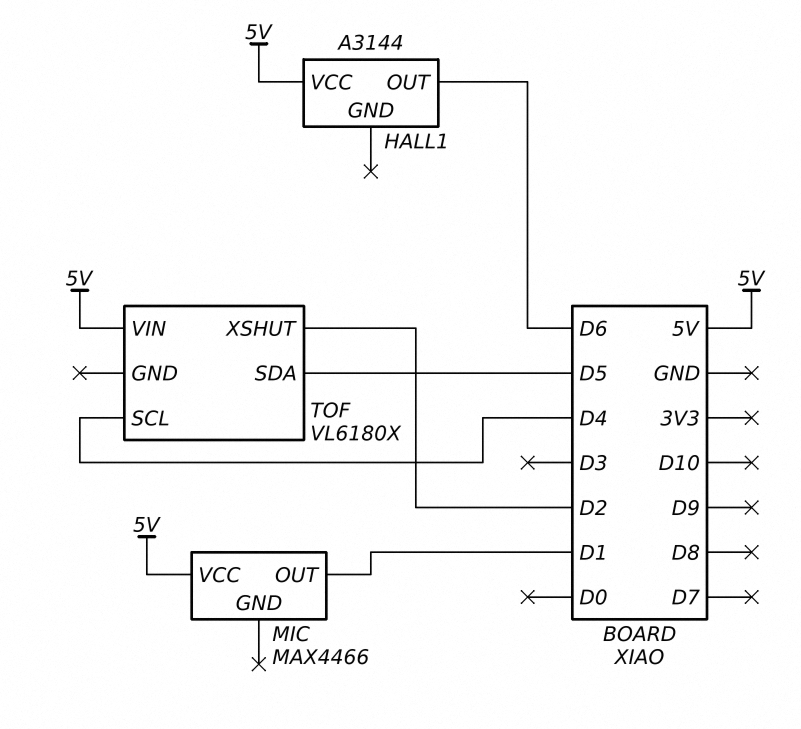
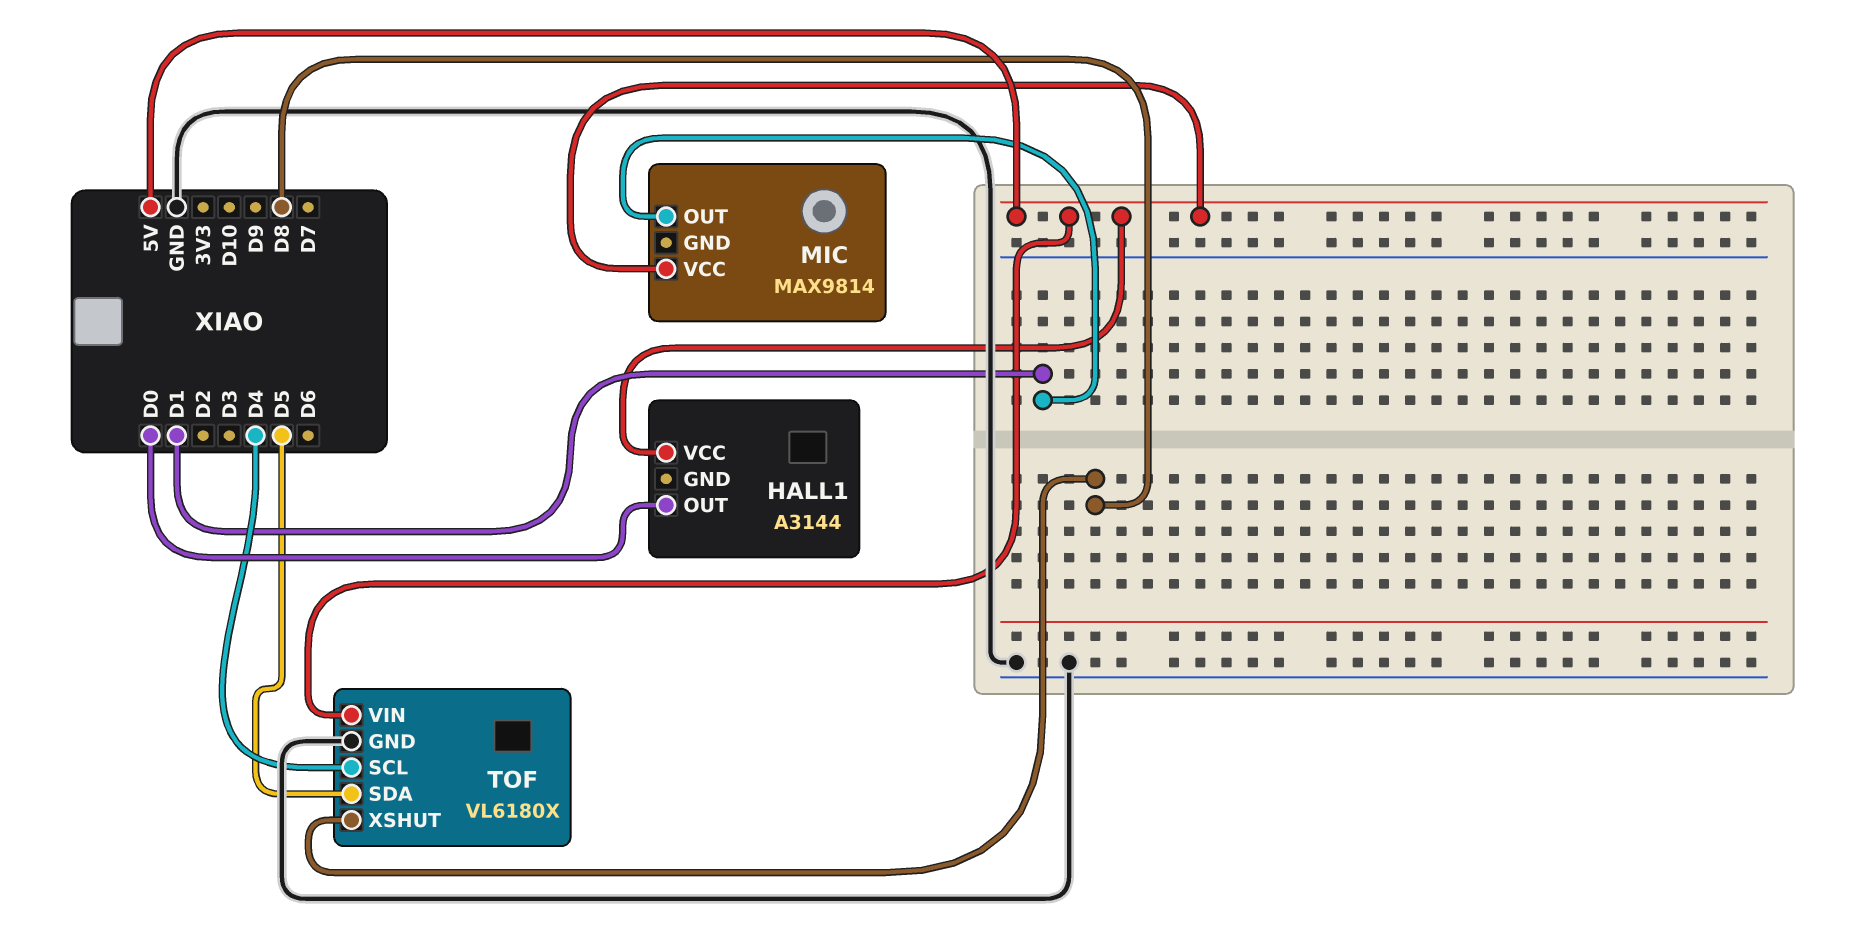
HALL1 pin OUT: D6 -> D0
MIC: MAX4466 -> MAX9814
TOF pin GND: none -> GND
TOF pin XSHUT: D2 -> D8

